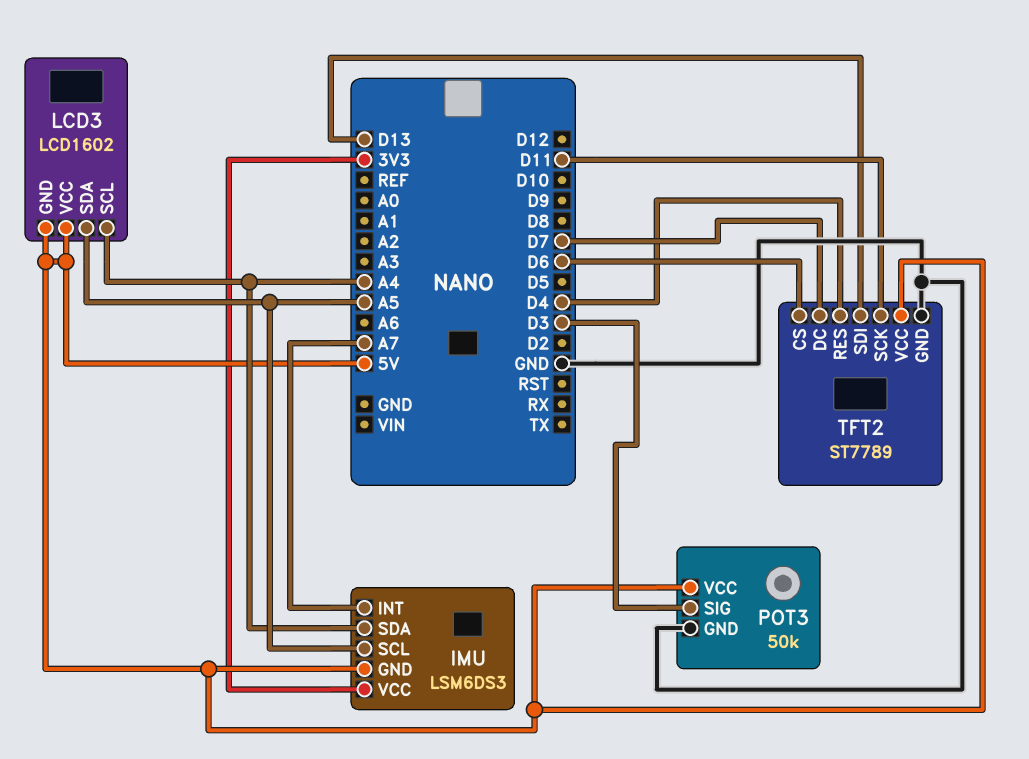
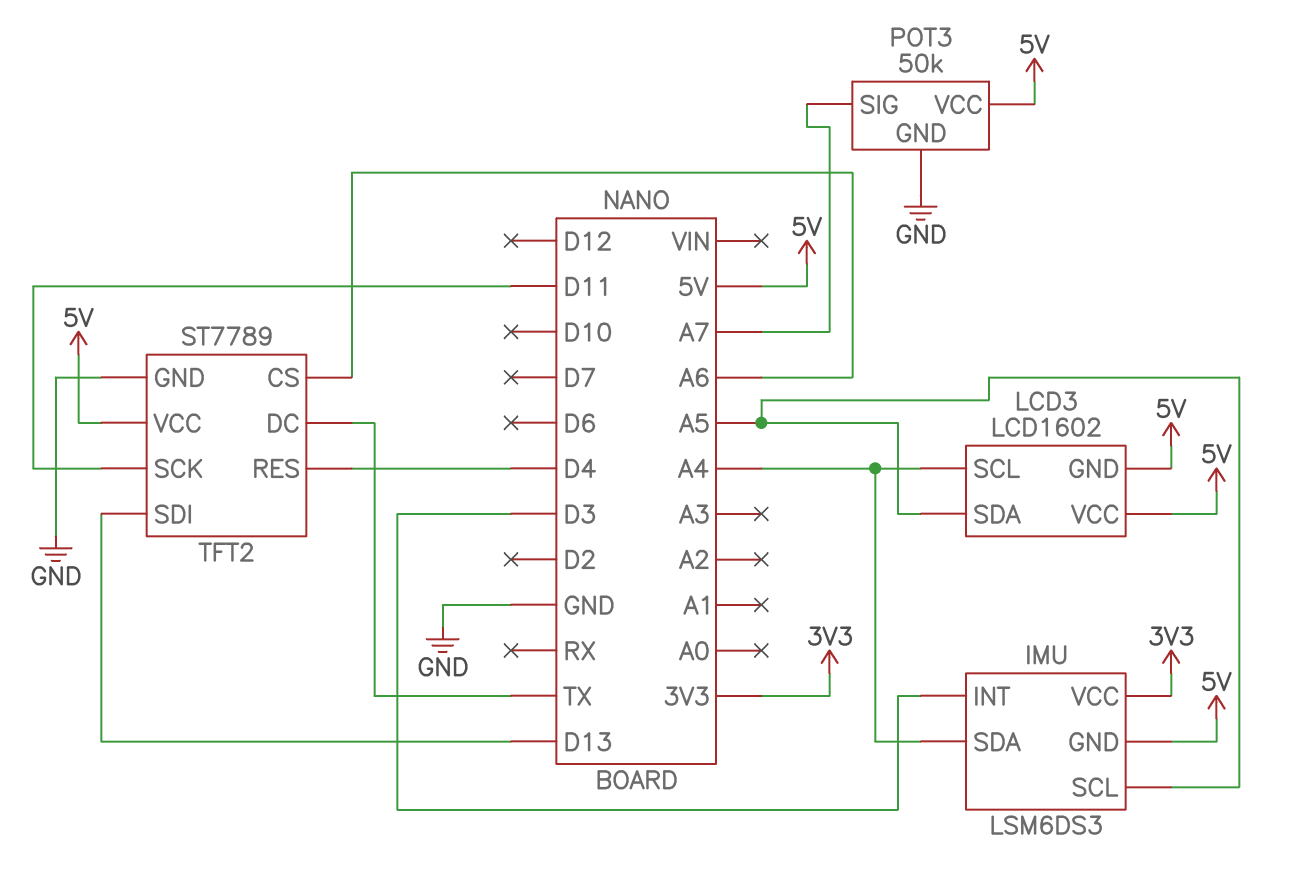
IMU pin INT: A7 -> D3
POT3 pin SIG: D3 -> A7
TFT2 pin CS: D6 -> A6
TFT2 pin DC: D7 -> TX

